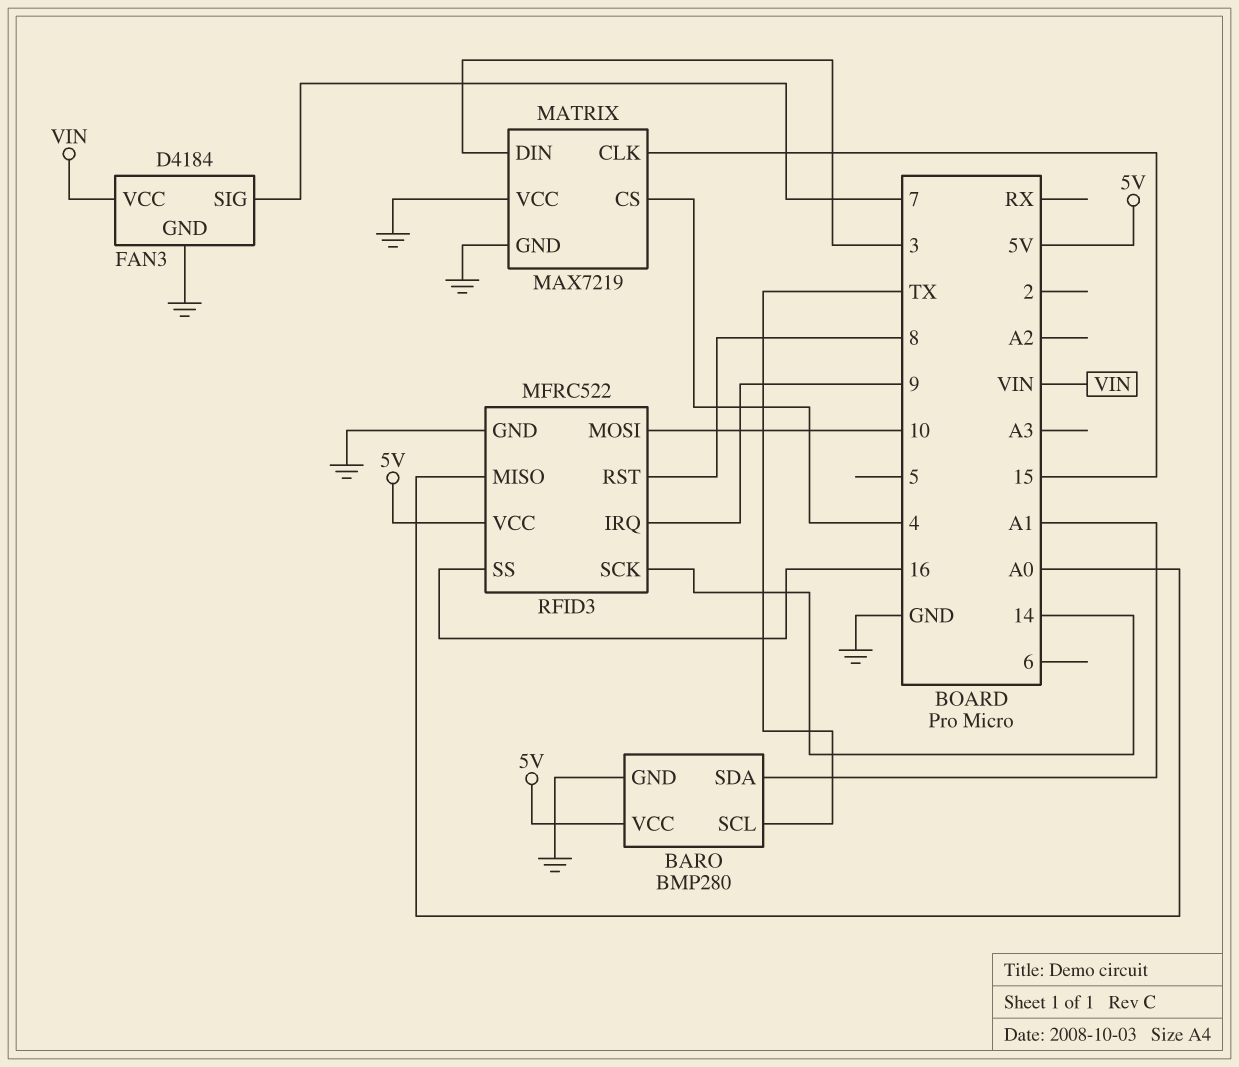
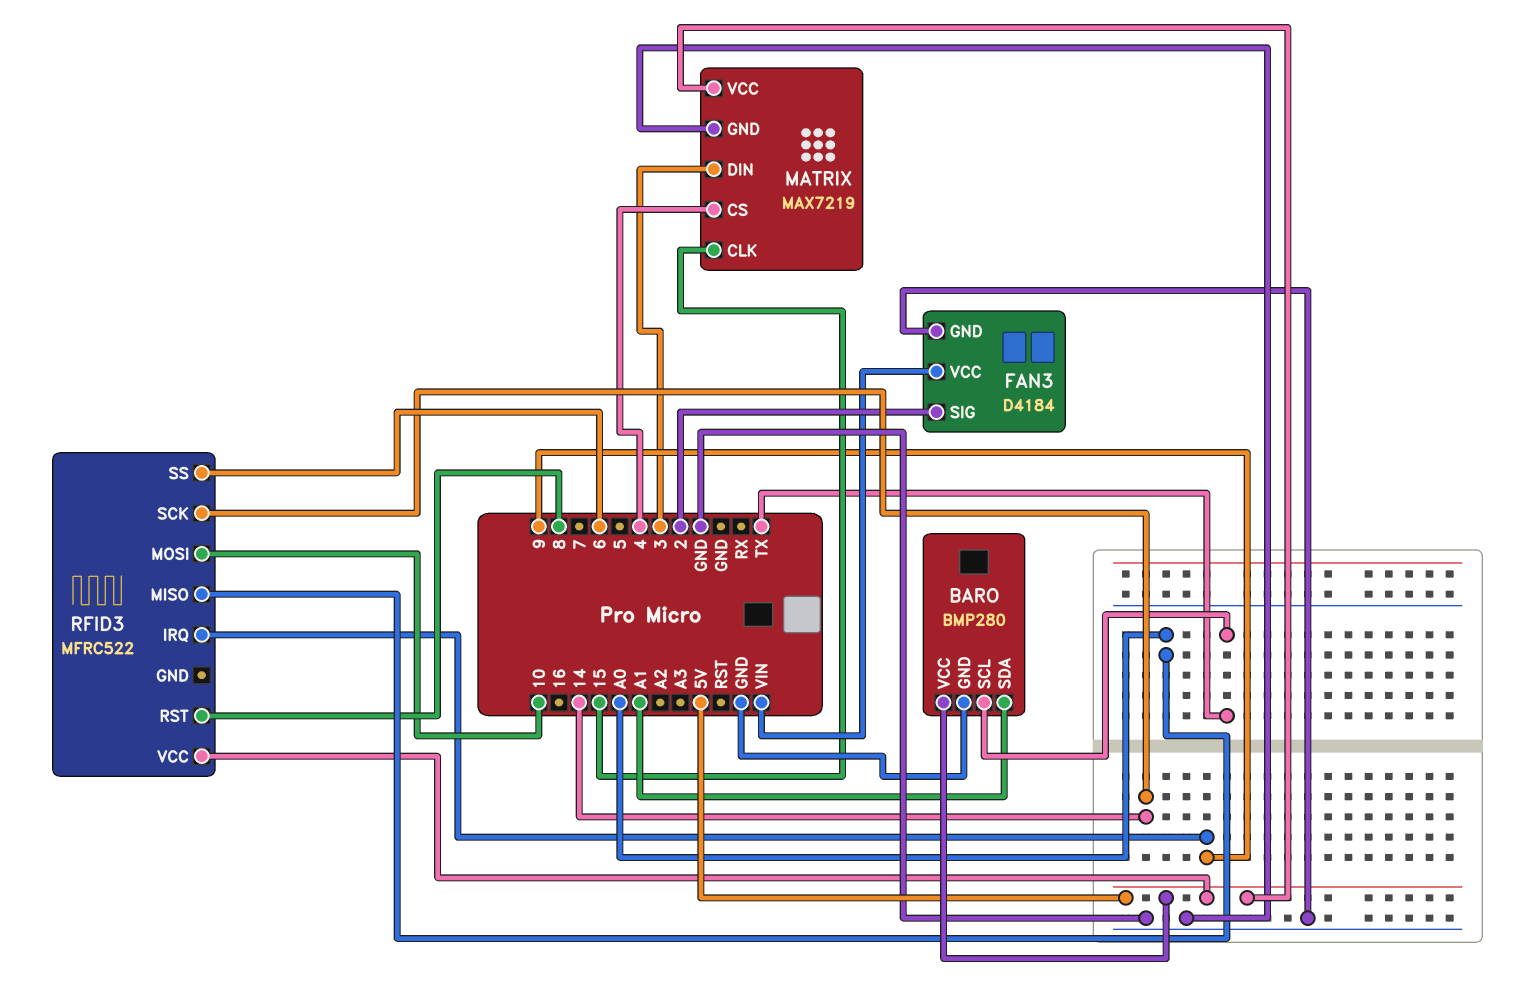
FAN3 pin SIG: 7 -> 2
MATRIX pin VCC: GND -> 5V
RFID3 pin GND: GND -> none
RFID3 pin SS: 16 -> 6

